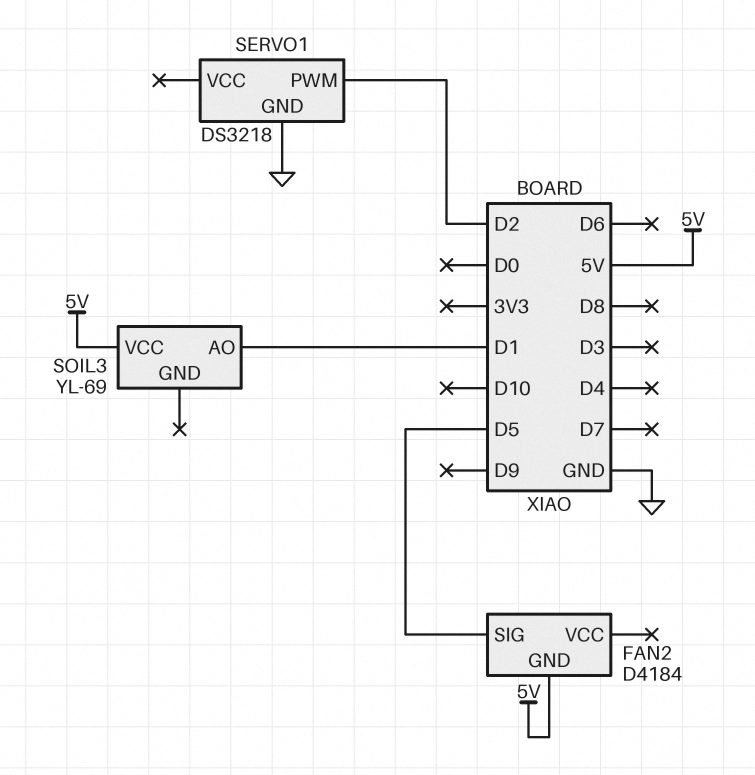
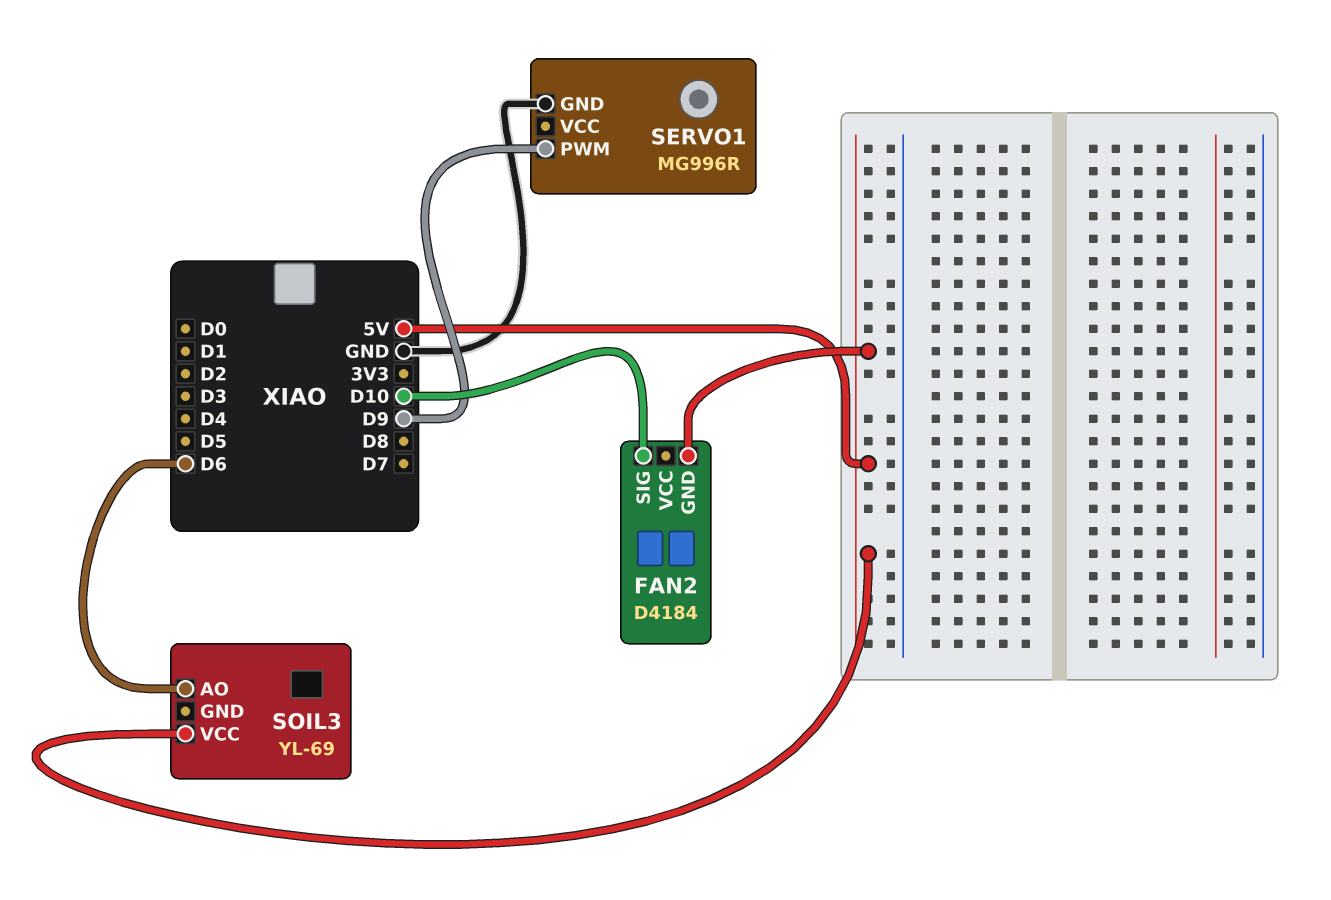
FAN2 pin SIG: D5 -> D10
SERVO1: DS3218 -> MG996R
SERVO1 pin PWM: D2 -> D9
SOIL3 pin AO: D1 -> D6

